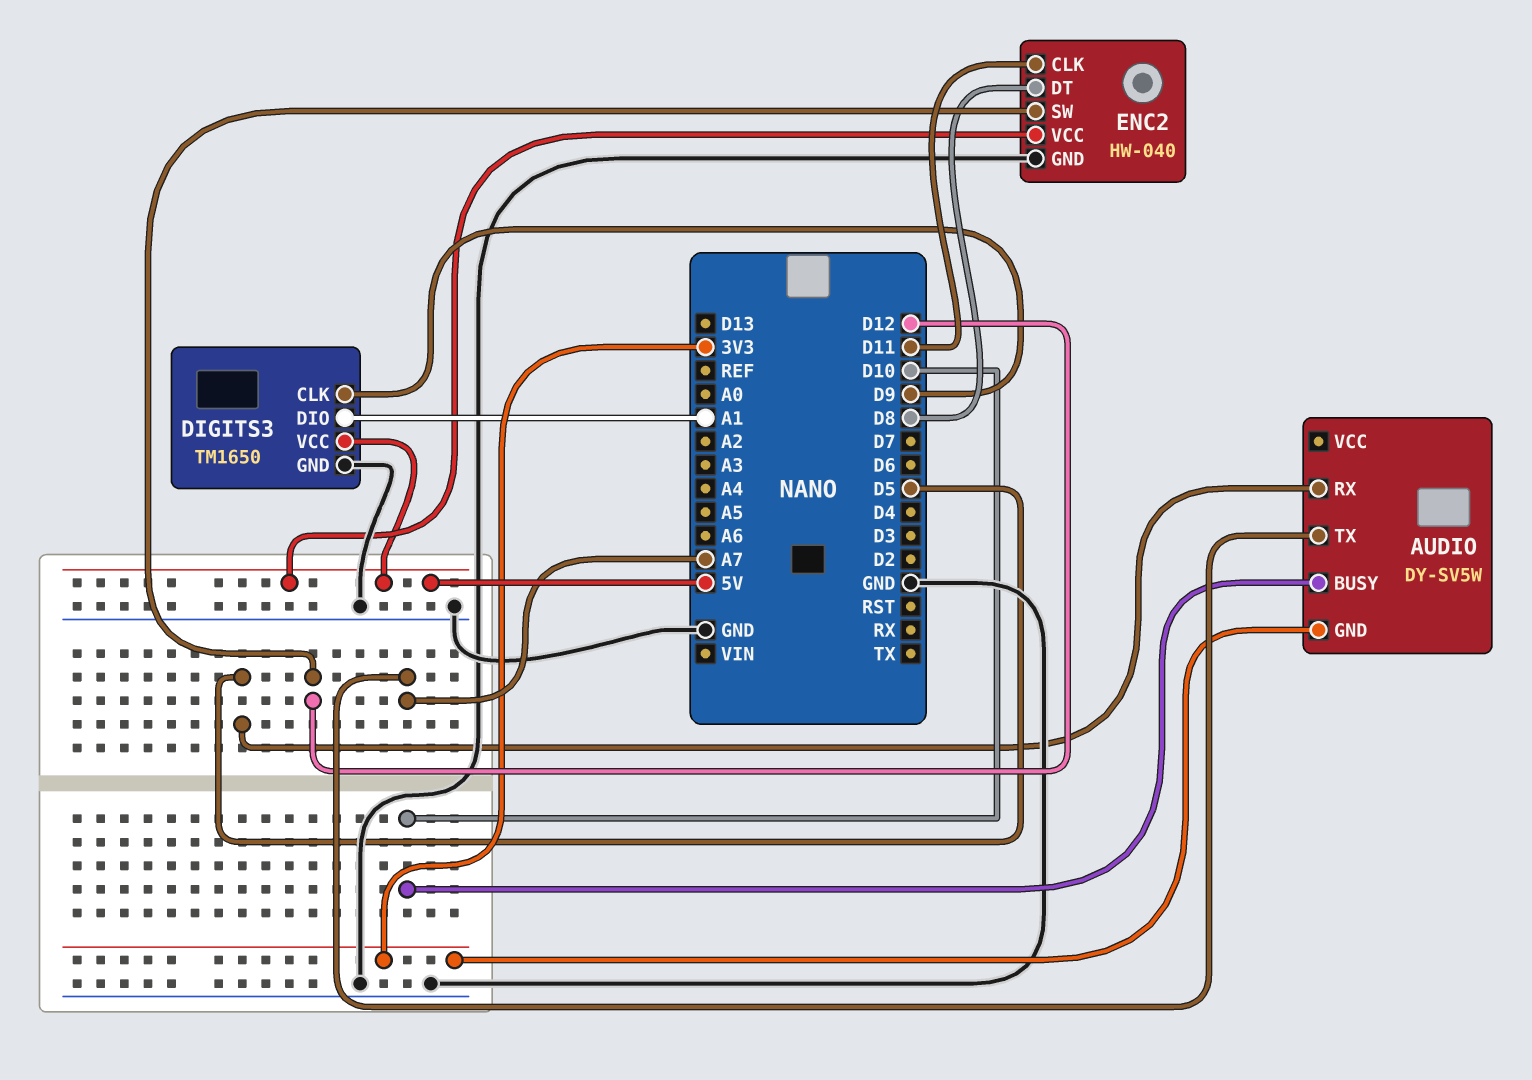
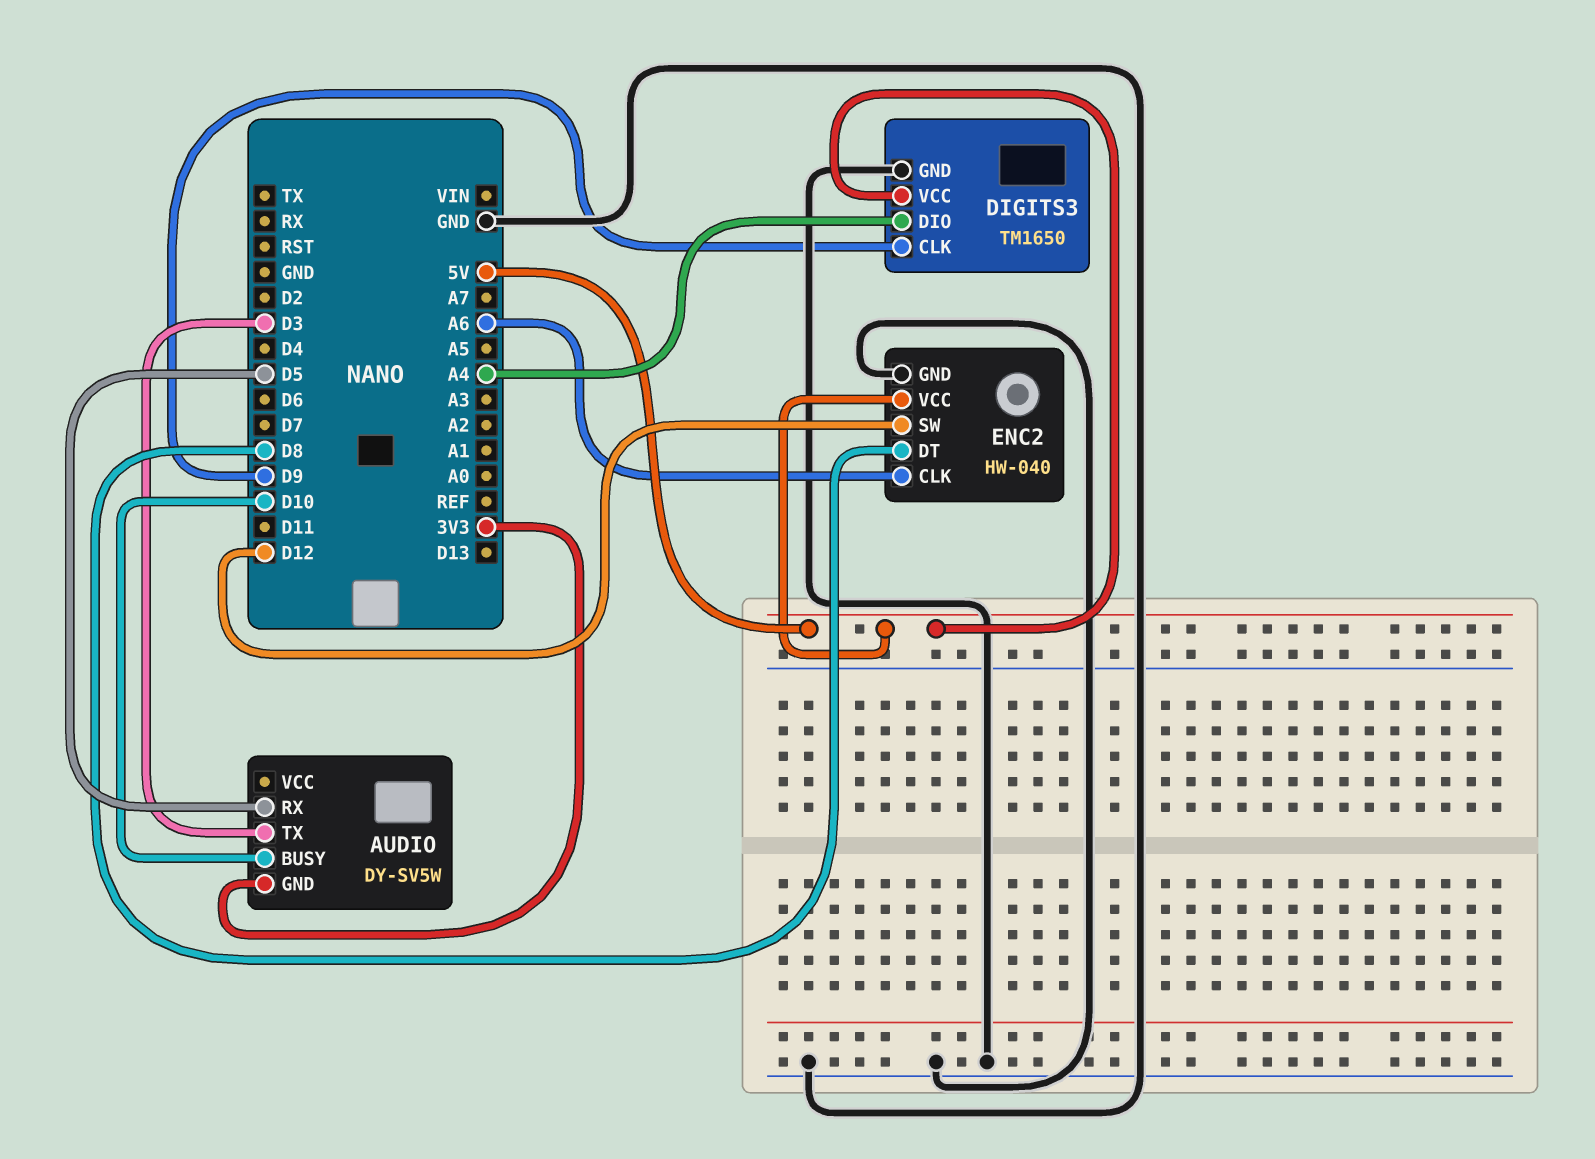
AUDIO pin TX: A7 -> D3
DIGITS3 pin DIO: A1 -> A4
ENC2 pin CLK: D11 -> A6

